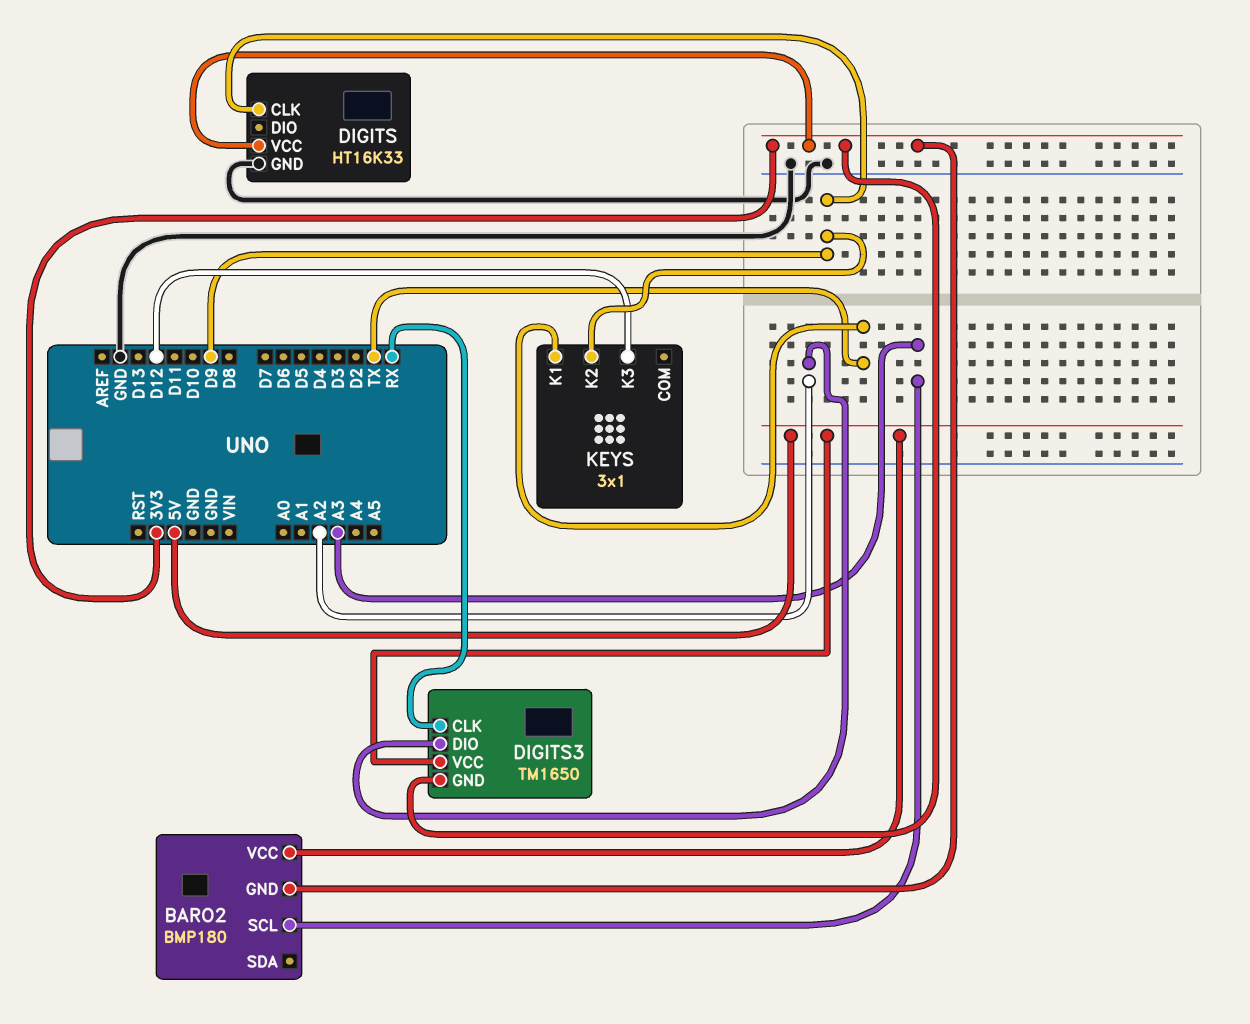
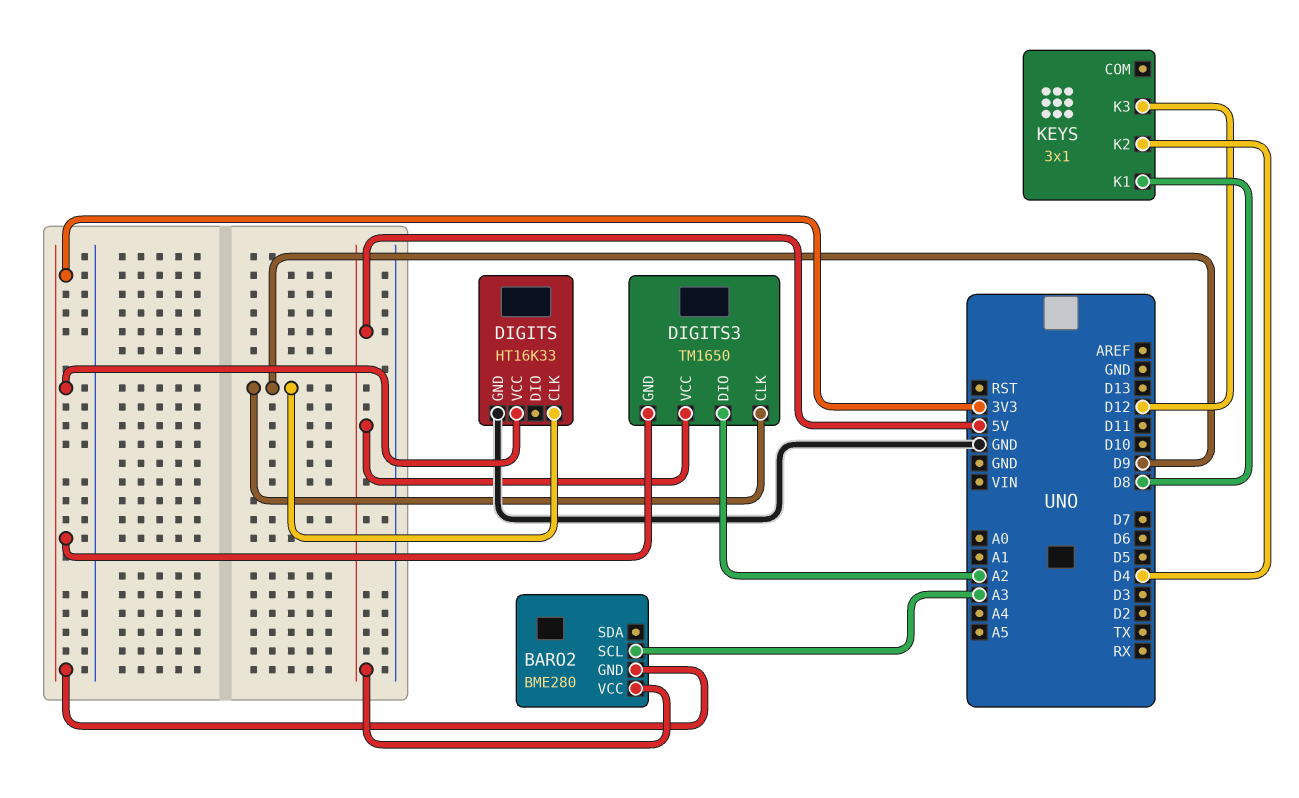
BARO2: BMP180 -> BME280
DIGITS3 pin CLK: RX -> D9
KEYS pin K1: TX -> D8
KEYS pin K2: D9 -> D4

